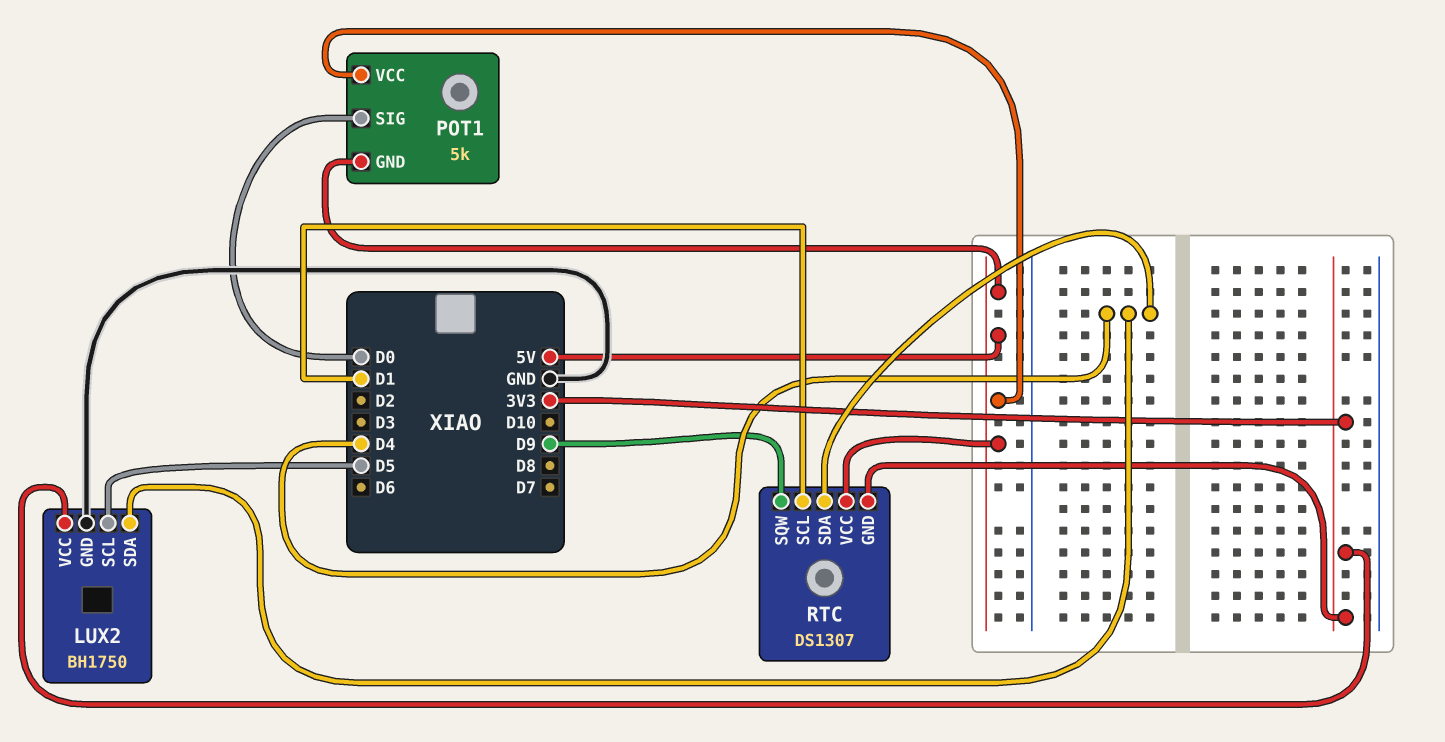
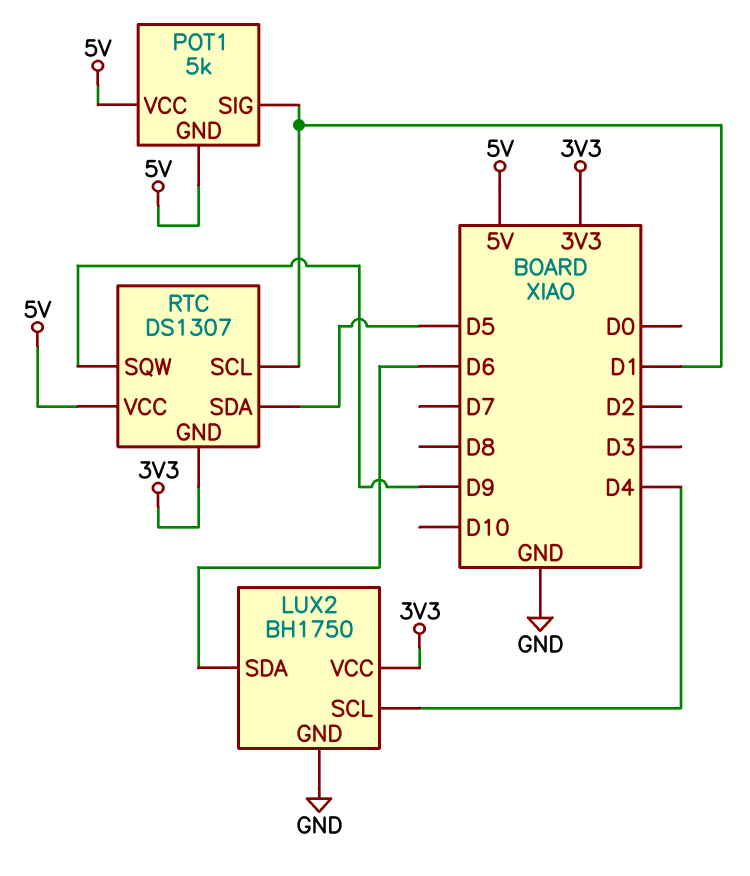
LUX2 pin SCL: D5 -> D4
LUX2 pin SDA: D4 -> D6
POT1 pin SIG: D0 -> D1
RTC pin SDA: D4 -> D5

